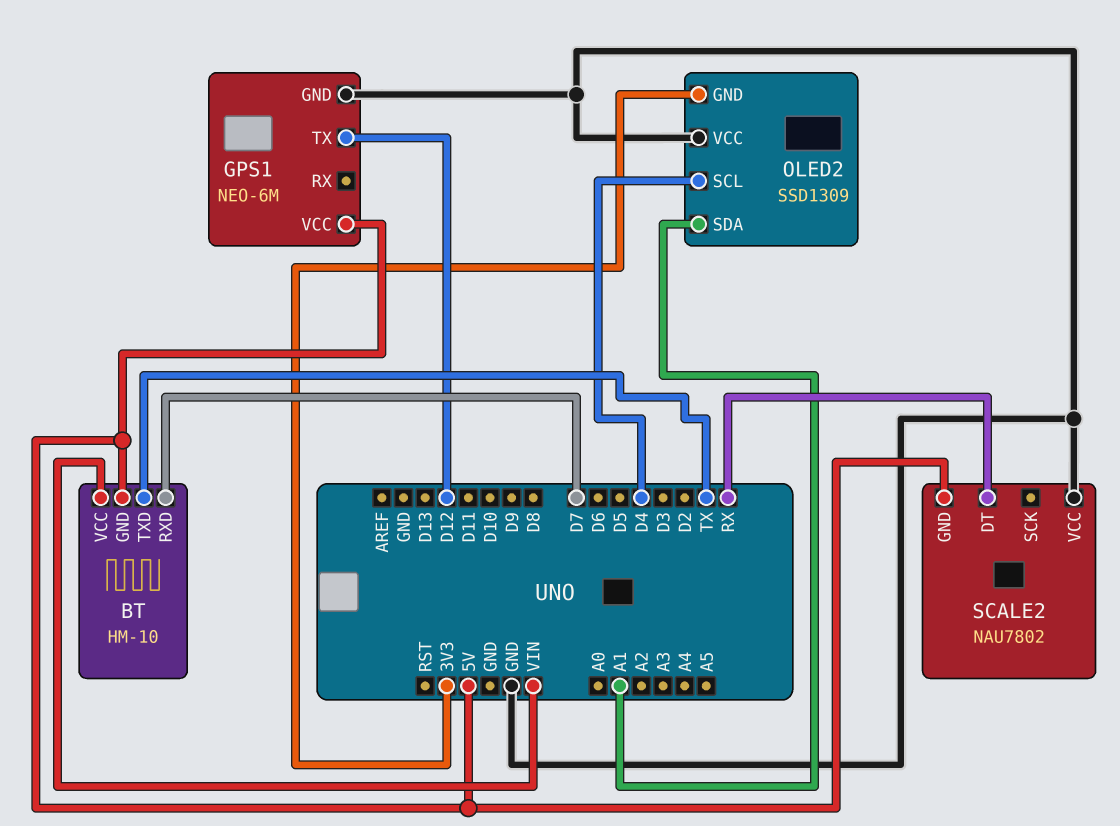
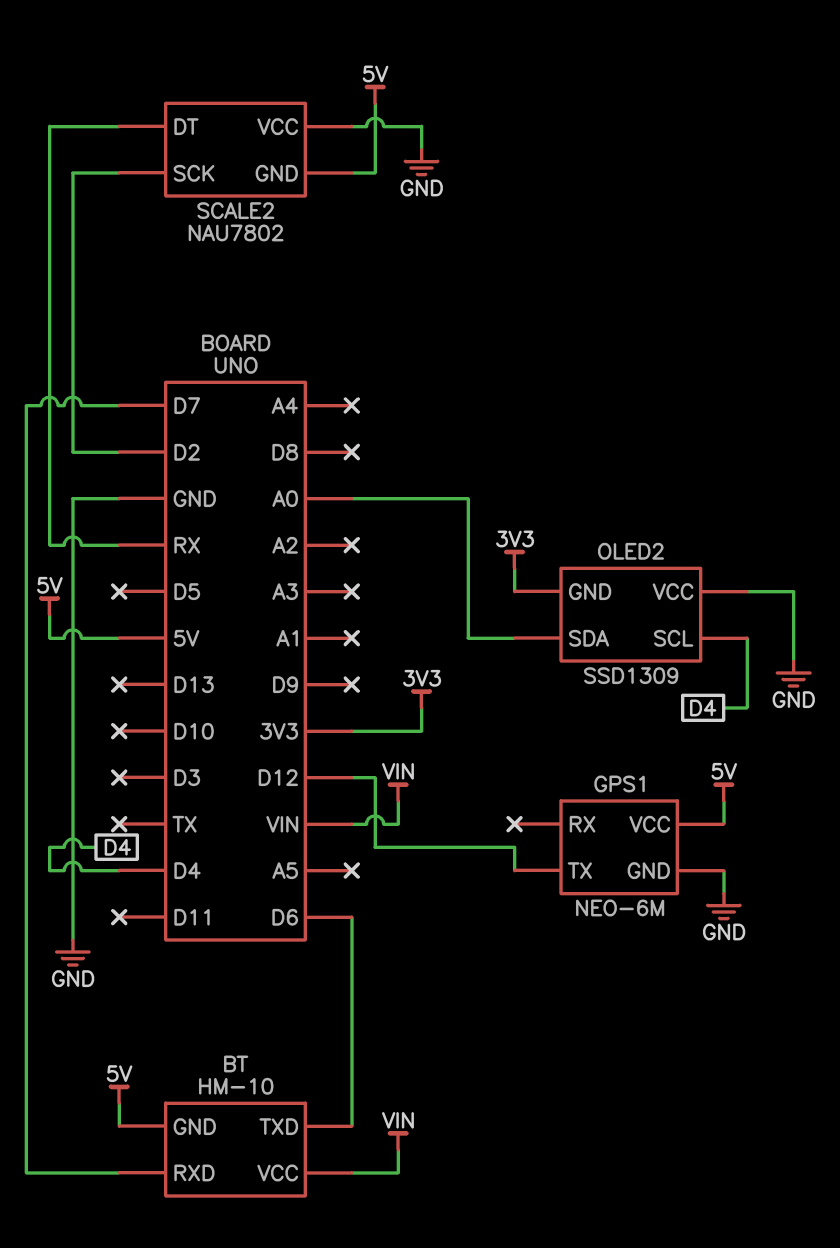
BT pin TXD: TX -> D6
OLED2 pin SDA: A1 -> A0
SCALE2 pin SCK: none -> D2

